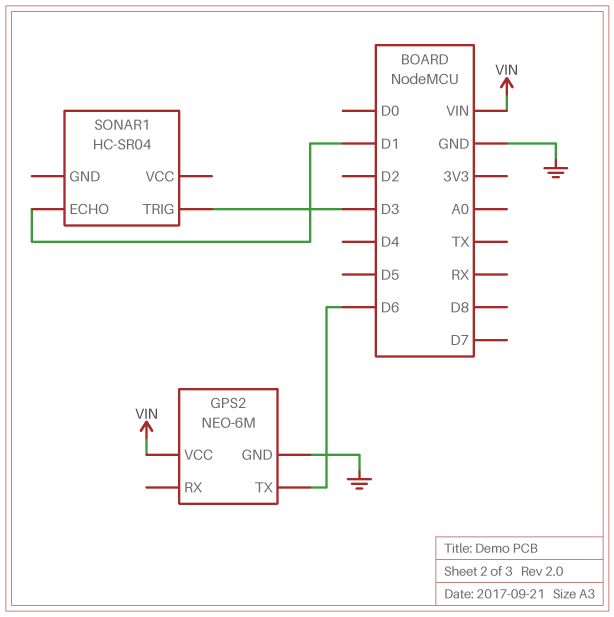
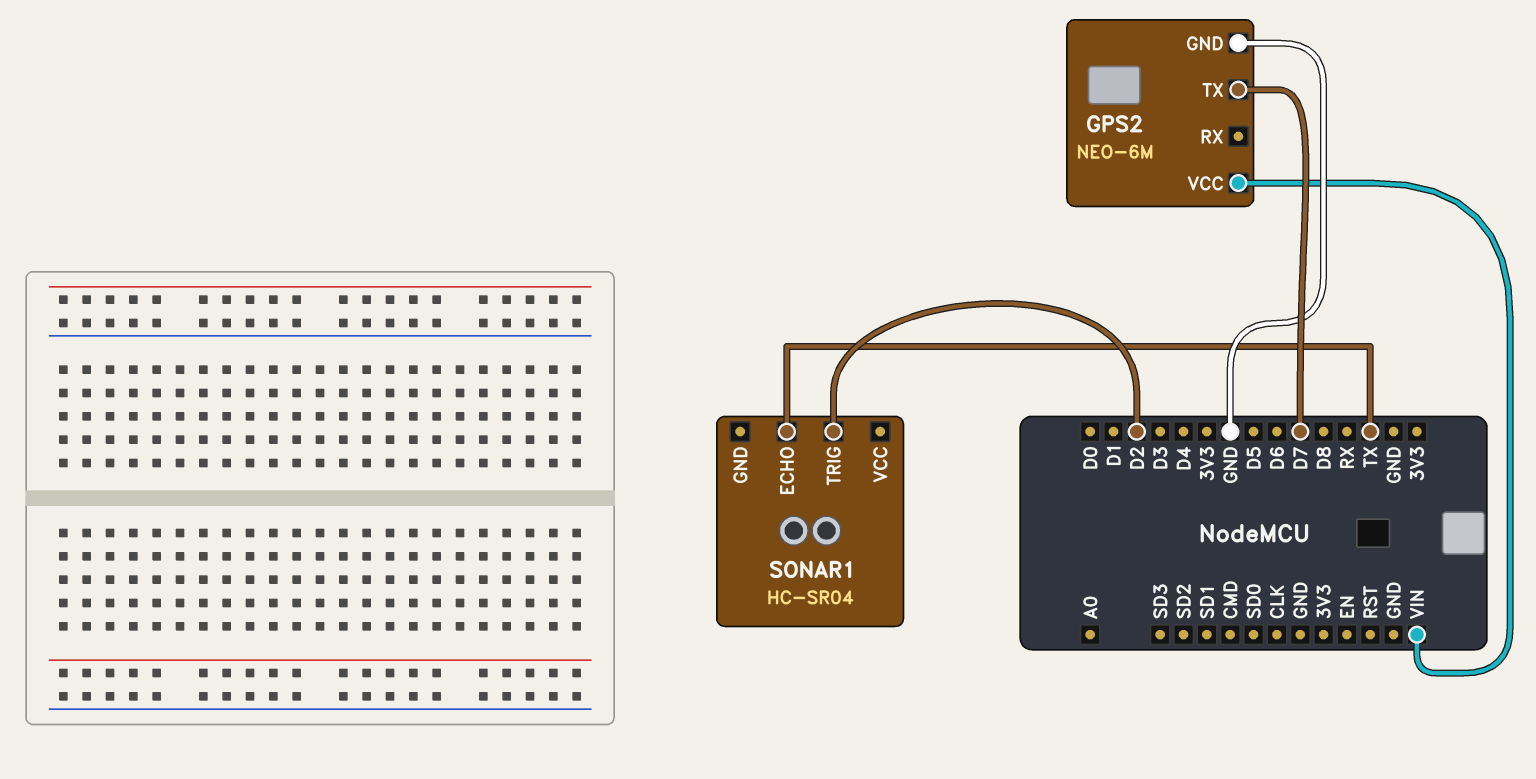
GPS2 pin TX: D6 -> D7
SONAR1 pin ECHO: D1 -> TX
SONAR1 pin TRIG: D3 -> D2

